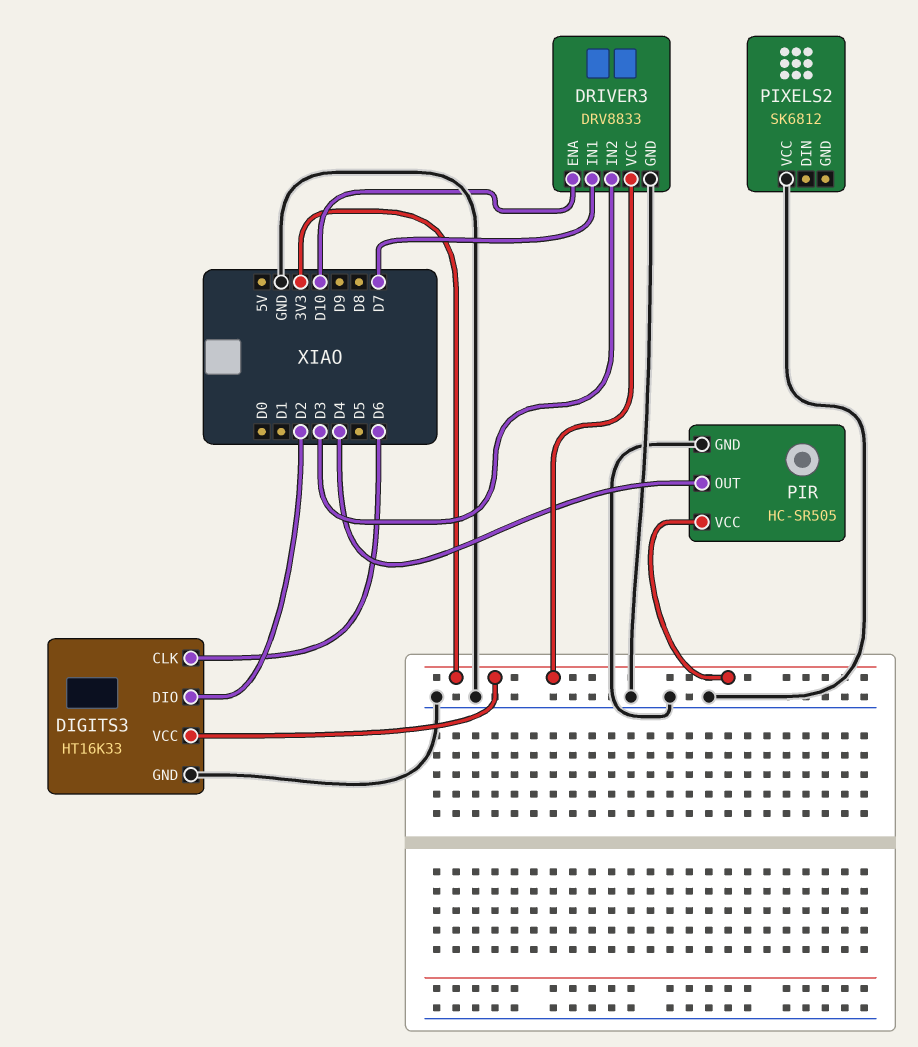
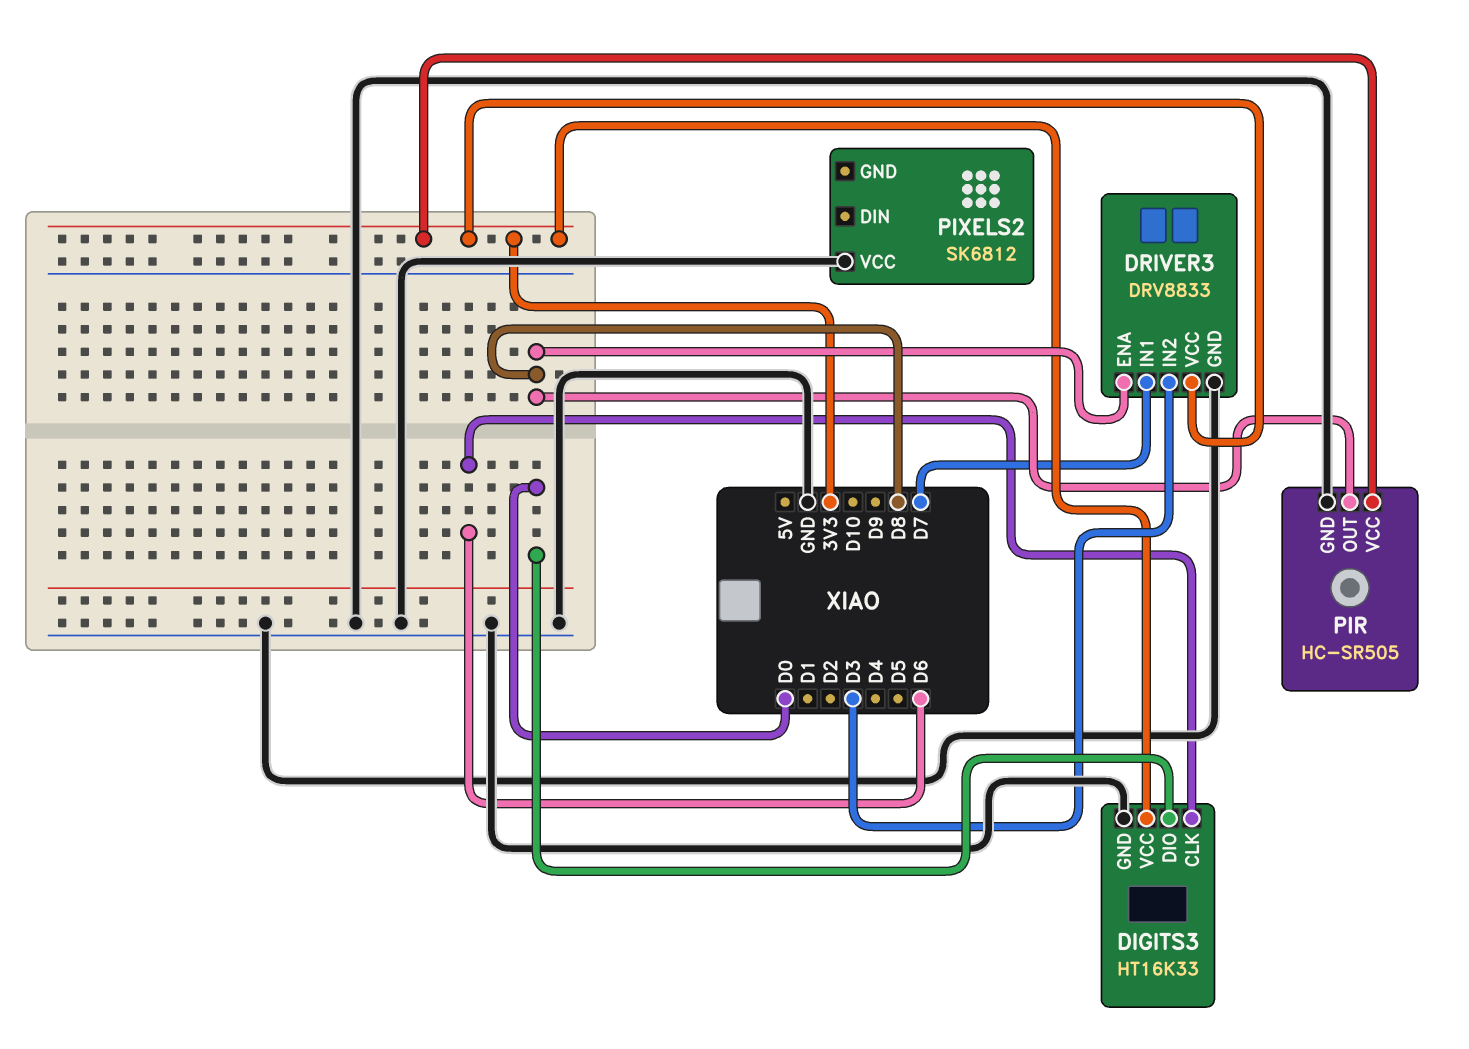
DIGITS3 pin DIO: D2 -> D0
DRIVER3 pin ENA: D10 -> D8
PIR pin OUT: D4 -> D8

